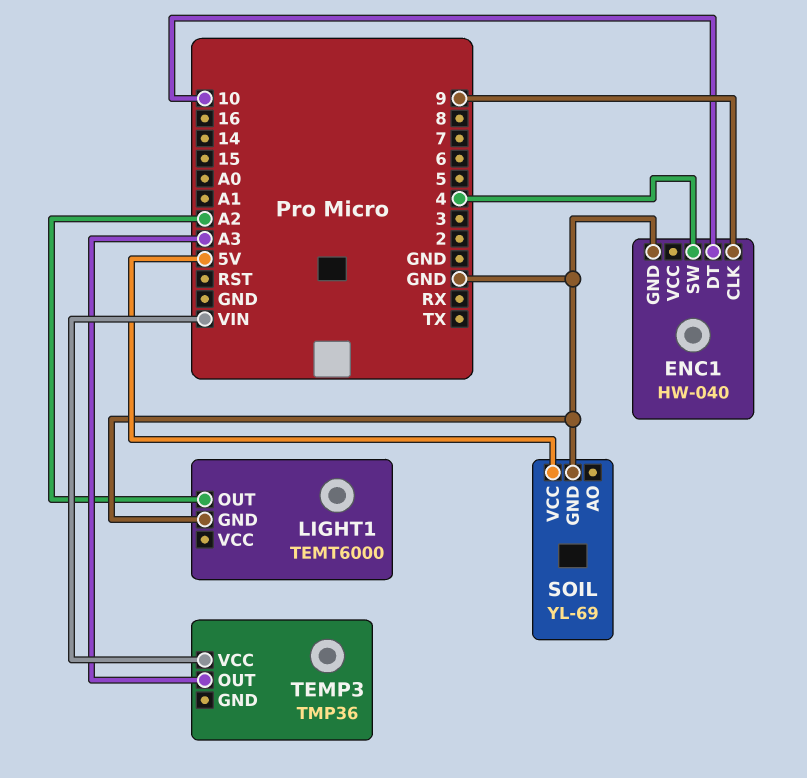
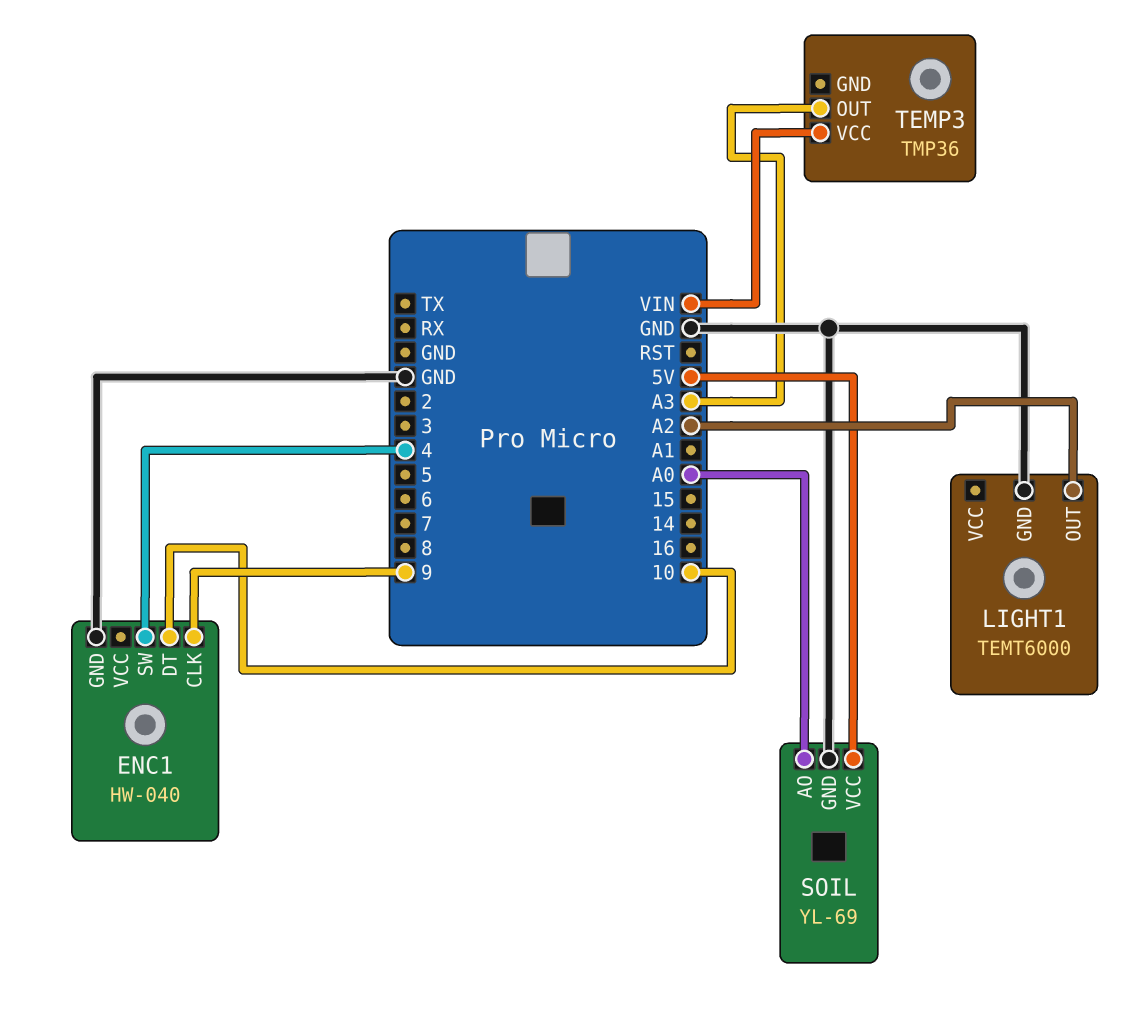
SOIL pin AO: none -> A0

